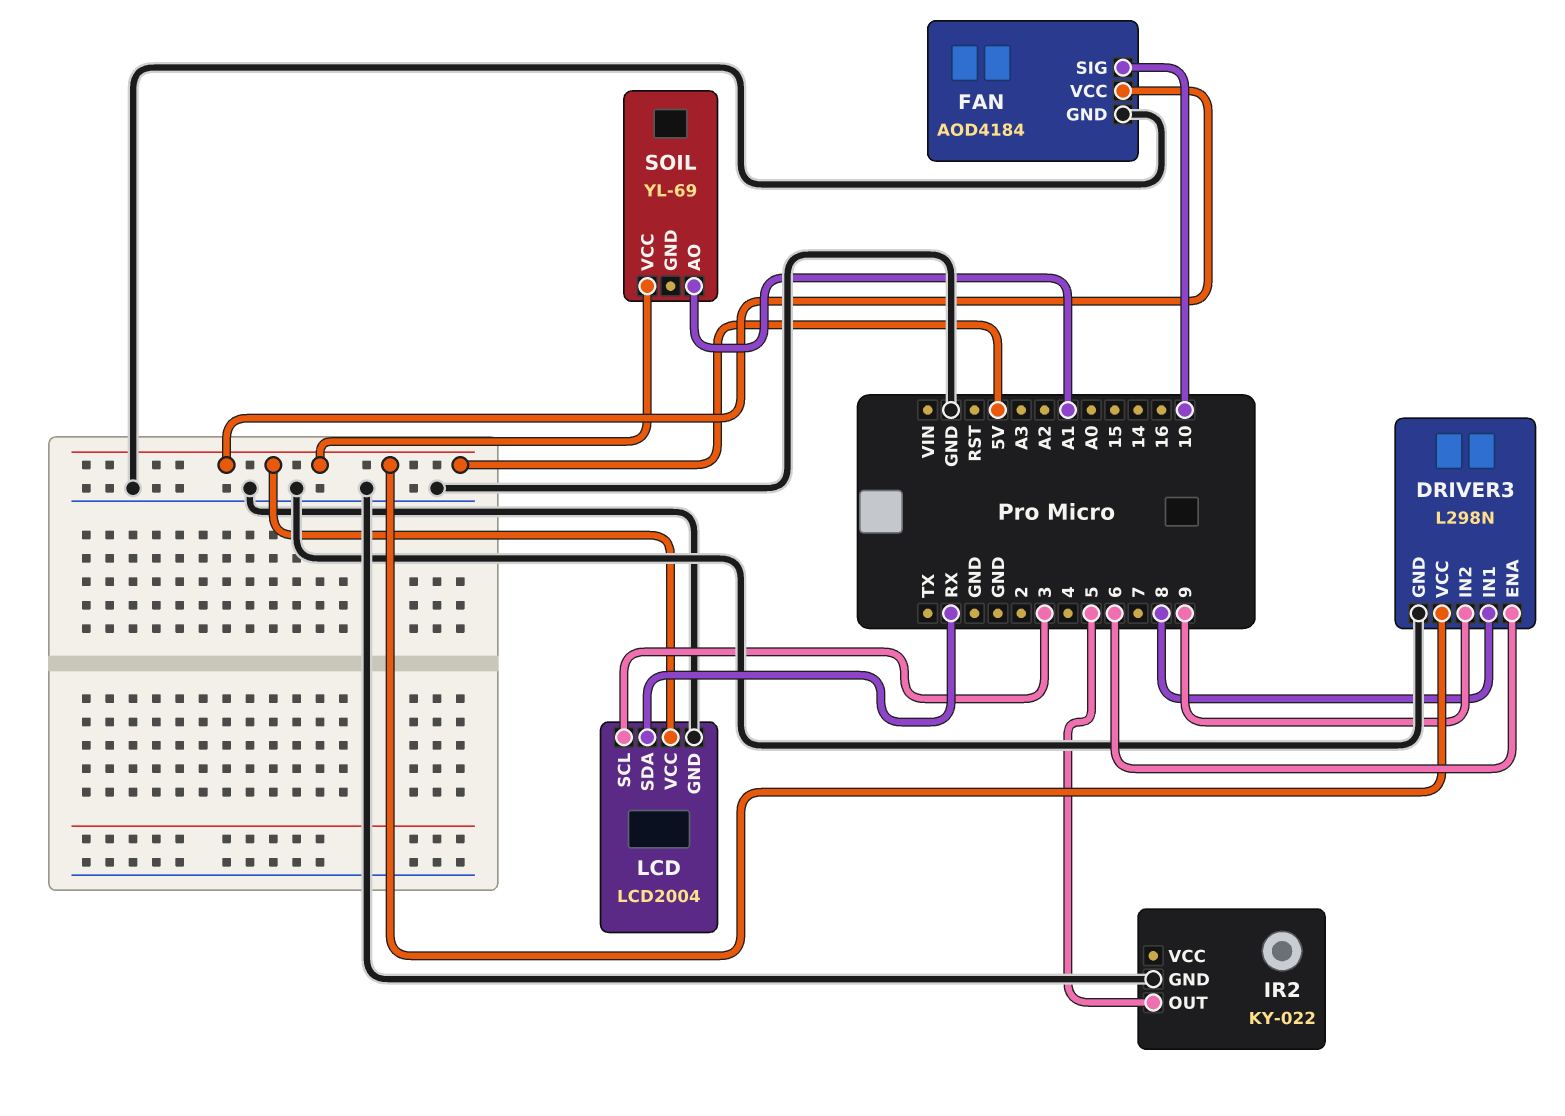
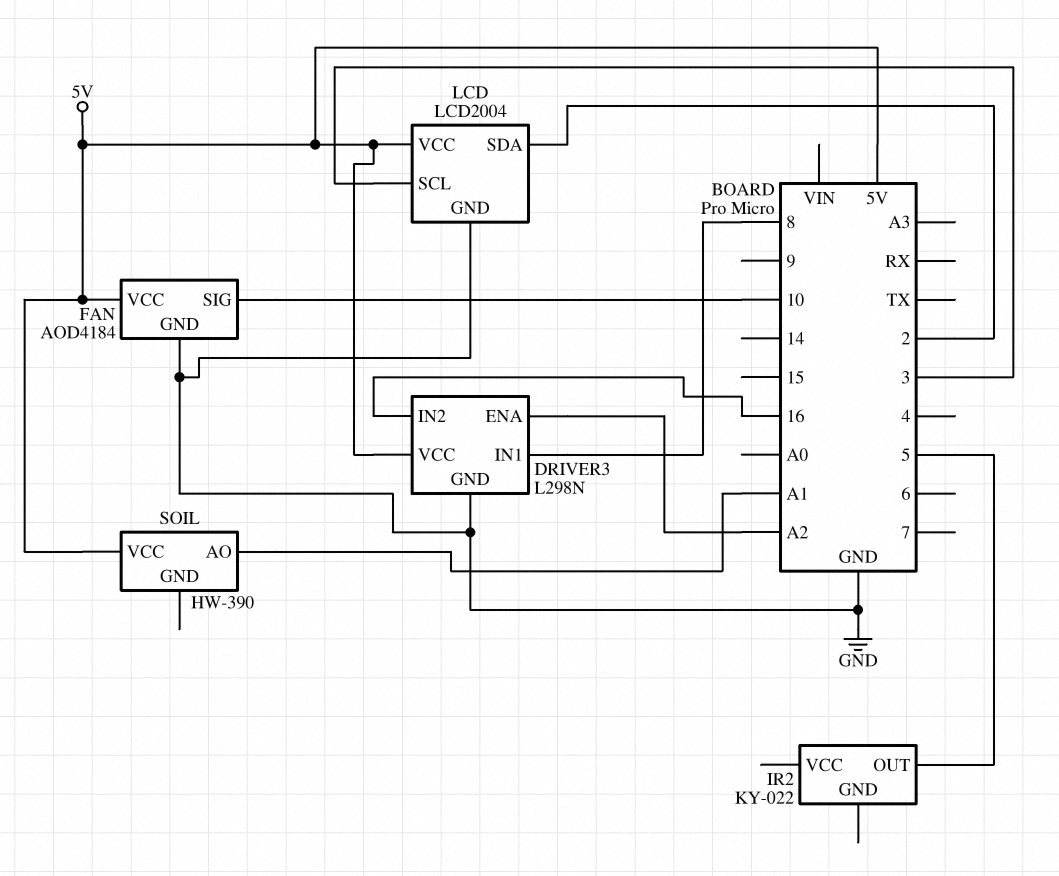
DRIVER3 pin ENA: 6 -> A2
DRIVER3 pin IN2: 9 -> 16
IR2 pin GND: GND -> none
LCD pin SDA: RX -> 2
SOIL: YL-69 -> HW-390

